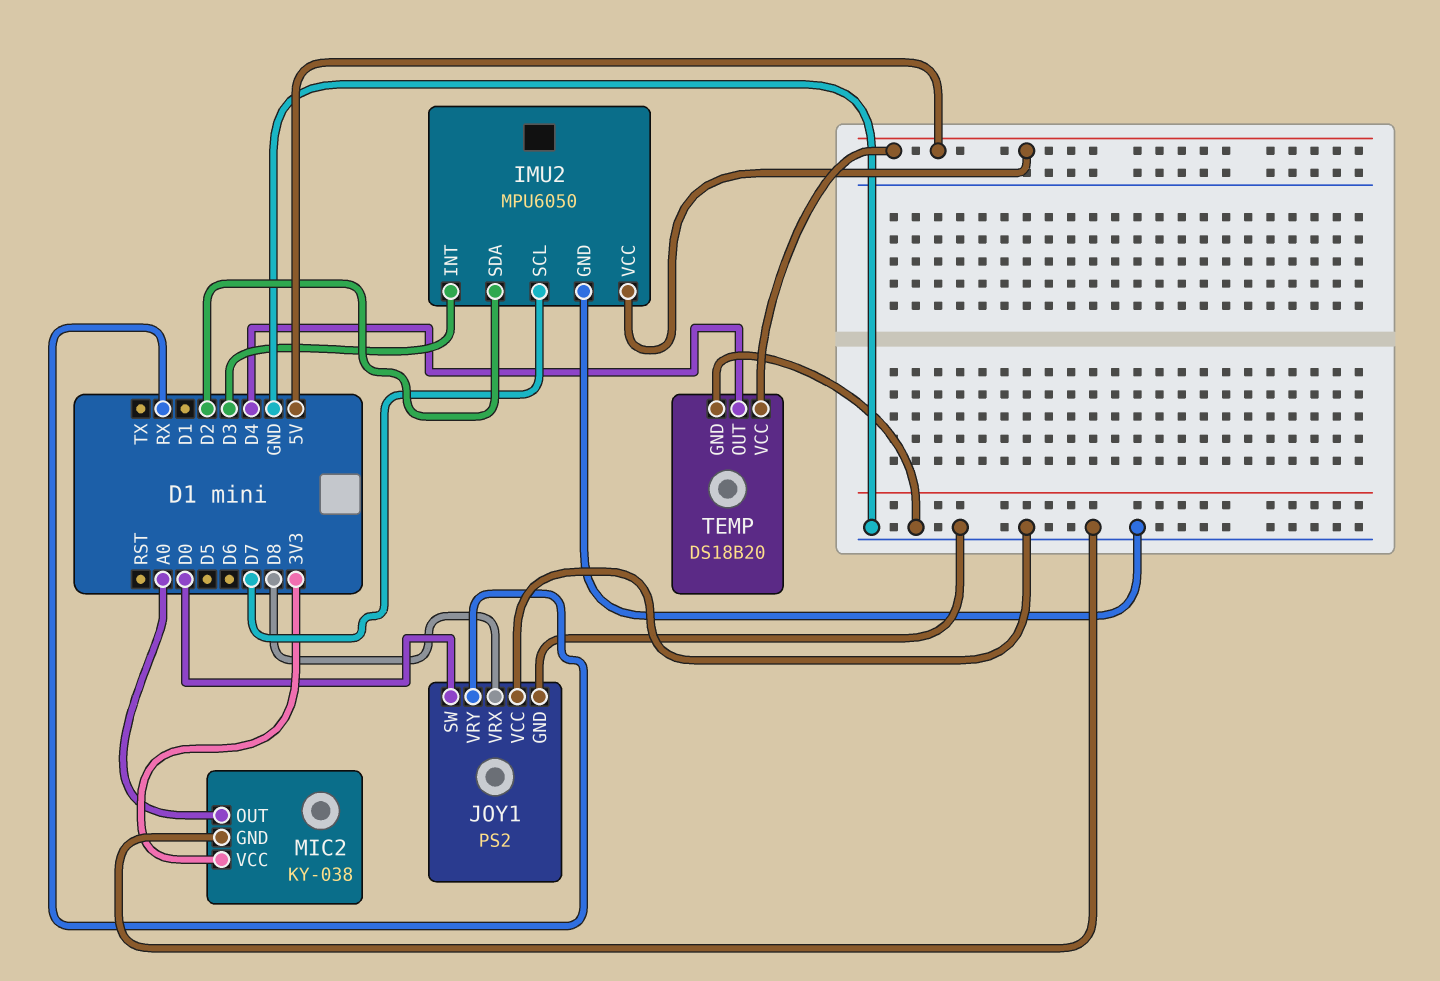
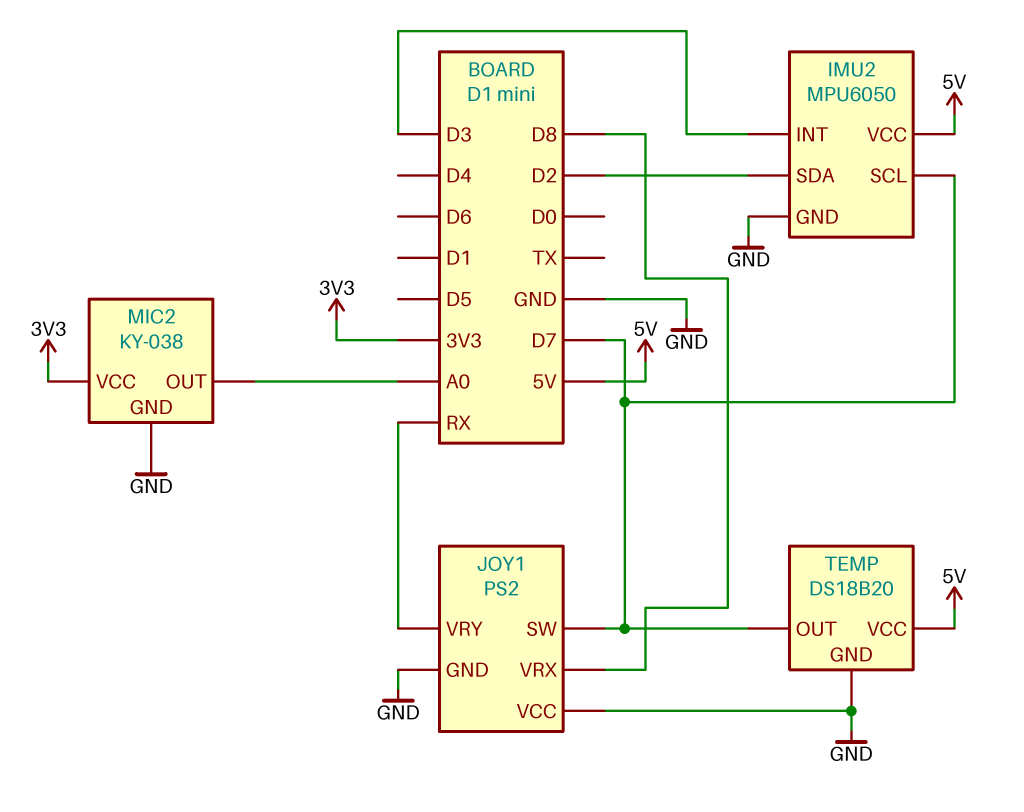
JOY1 pin SW: D0 -> D7
TEMP pin OUT: D4 -> D7

